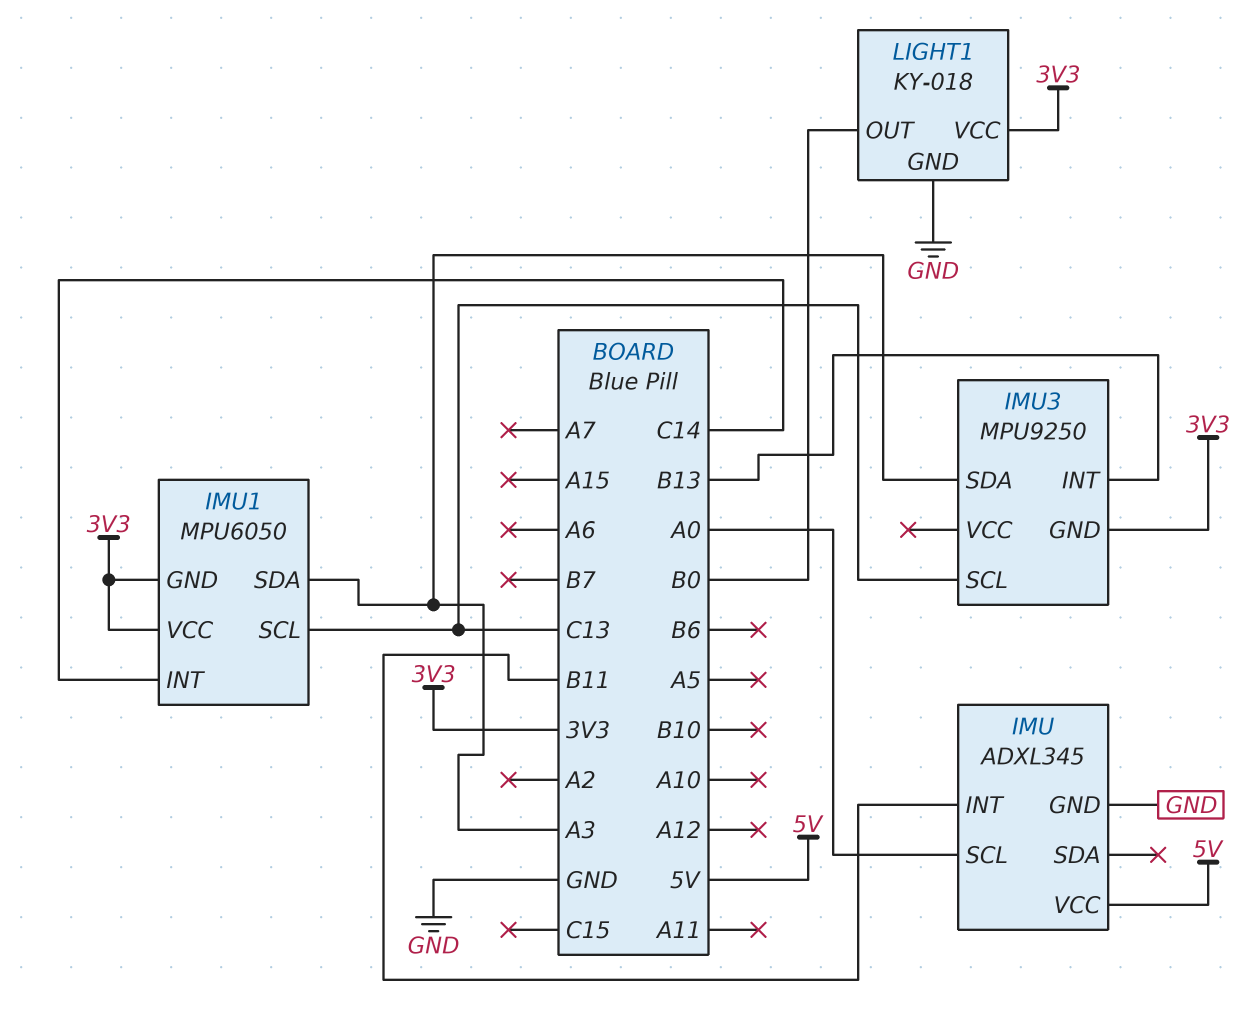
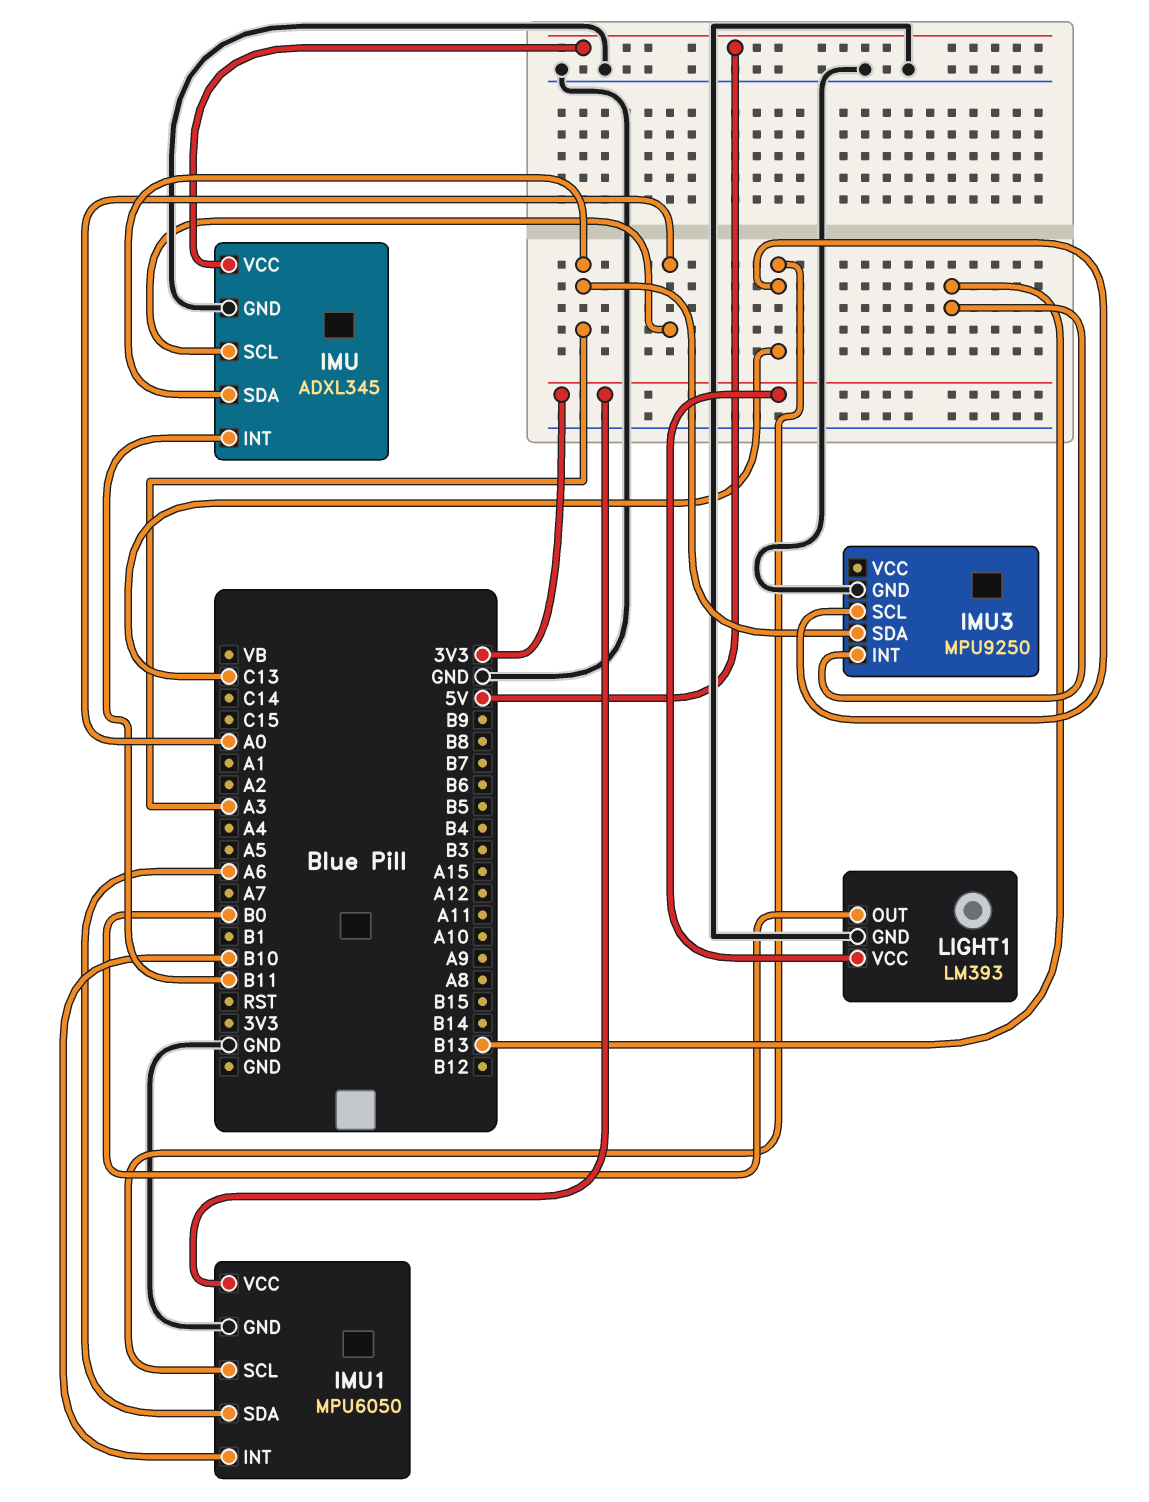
IMU pin SDA: none -> A3
IMU1 pin GND: 3V3 -> GND
IMU1 pin INT: C14 -> B10
IMU1 pin SDA: A3 -> A6
IMU3 pin GND: 3V3 -> GND
LIGHT1: KY-018 -> LM393

